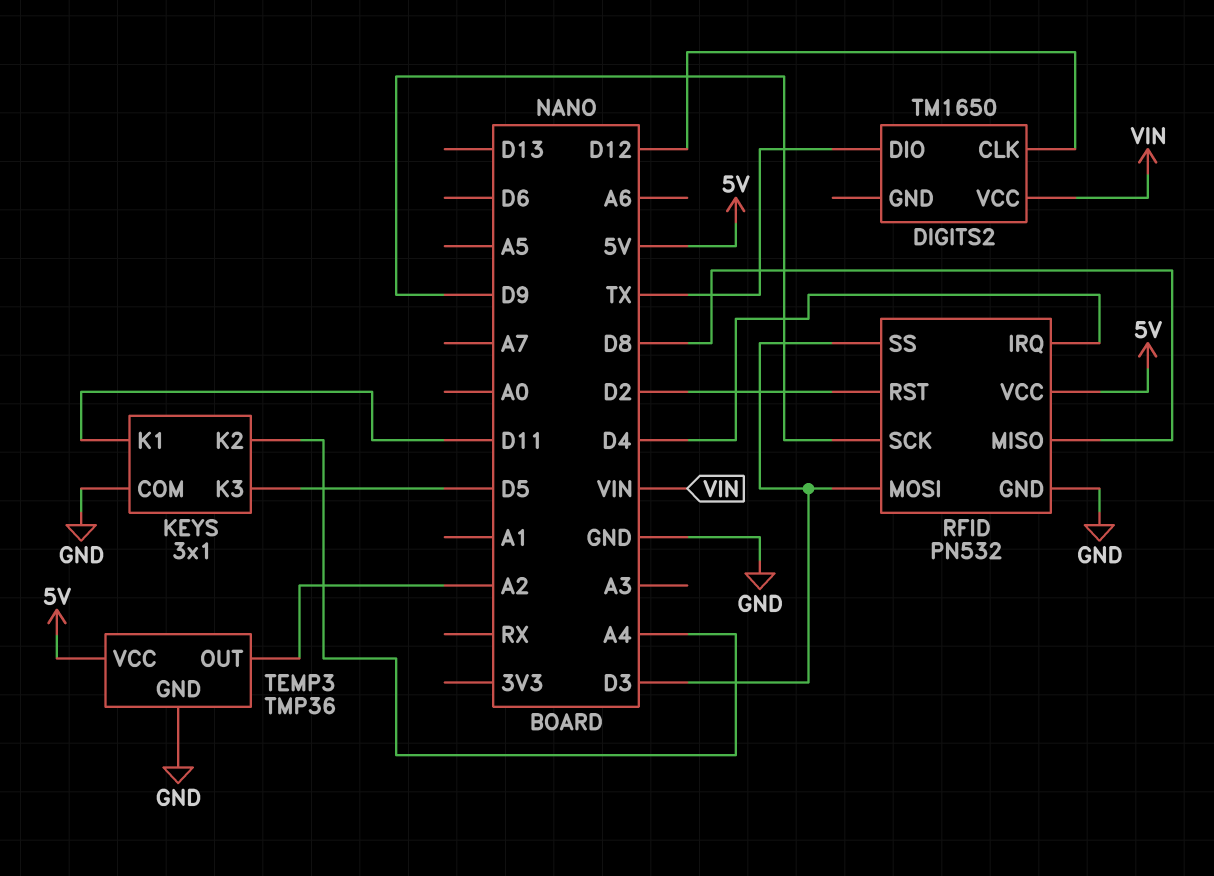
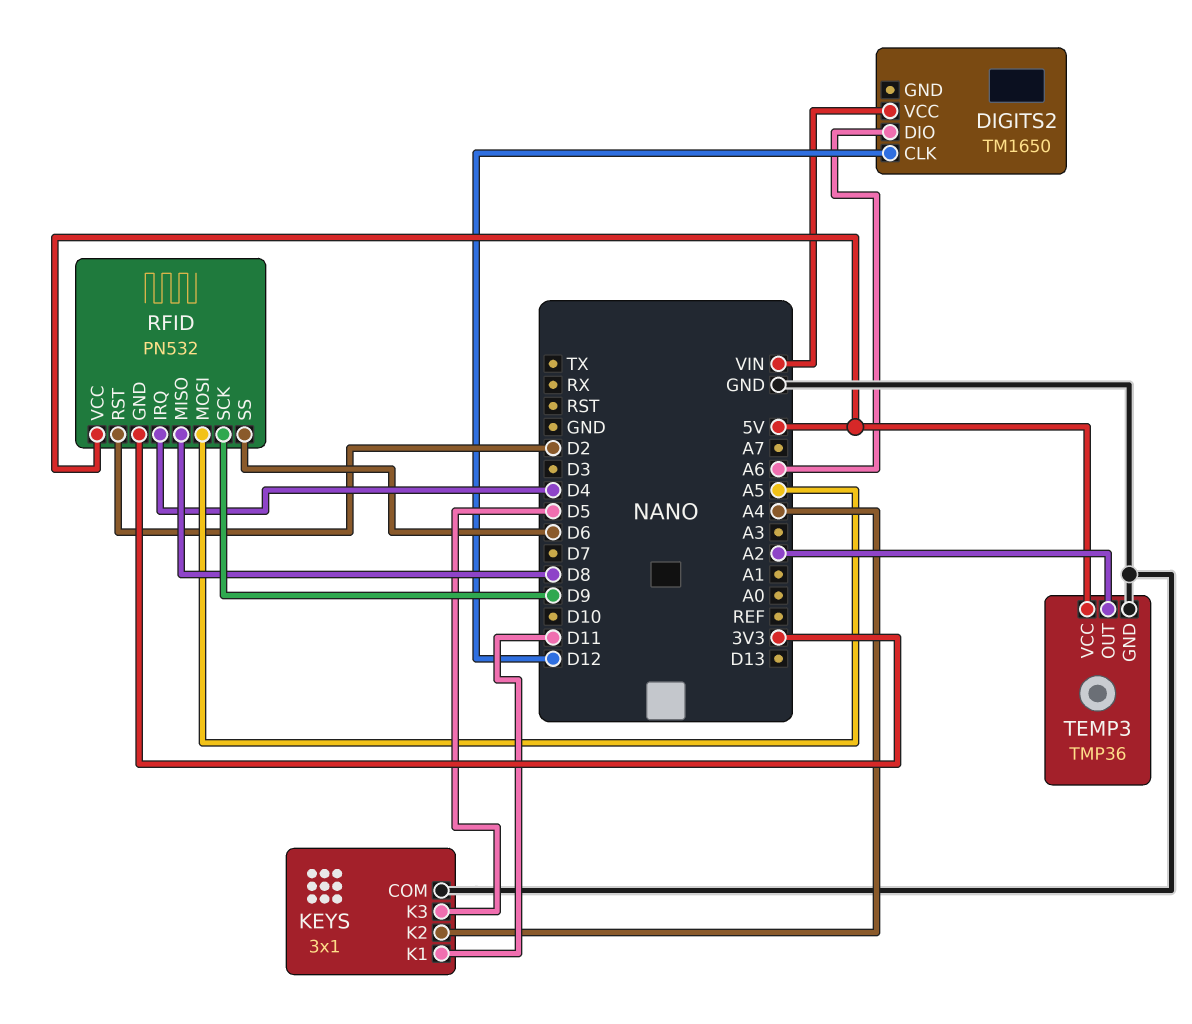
DIGITS2 pin DIO: TX -> A6
RFID pin GND: GND -> 3V3
RFID pin MOSI: D3 -> A5
RFID pin SS: D3 -> D6

